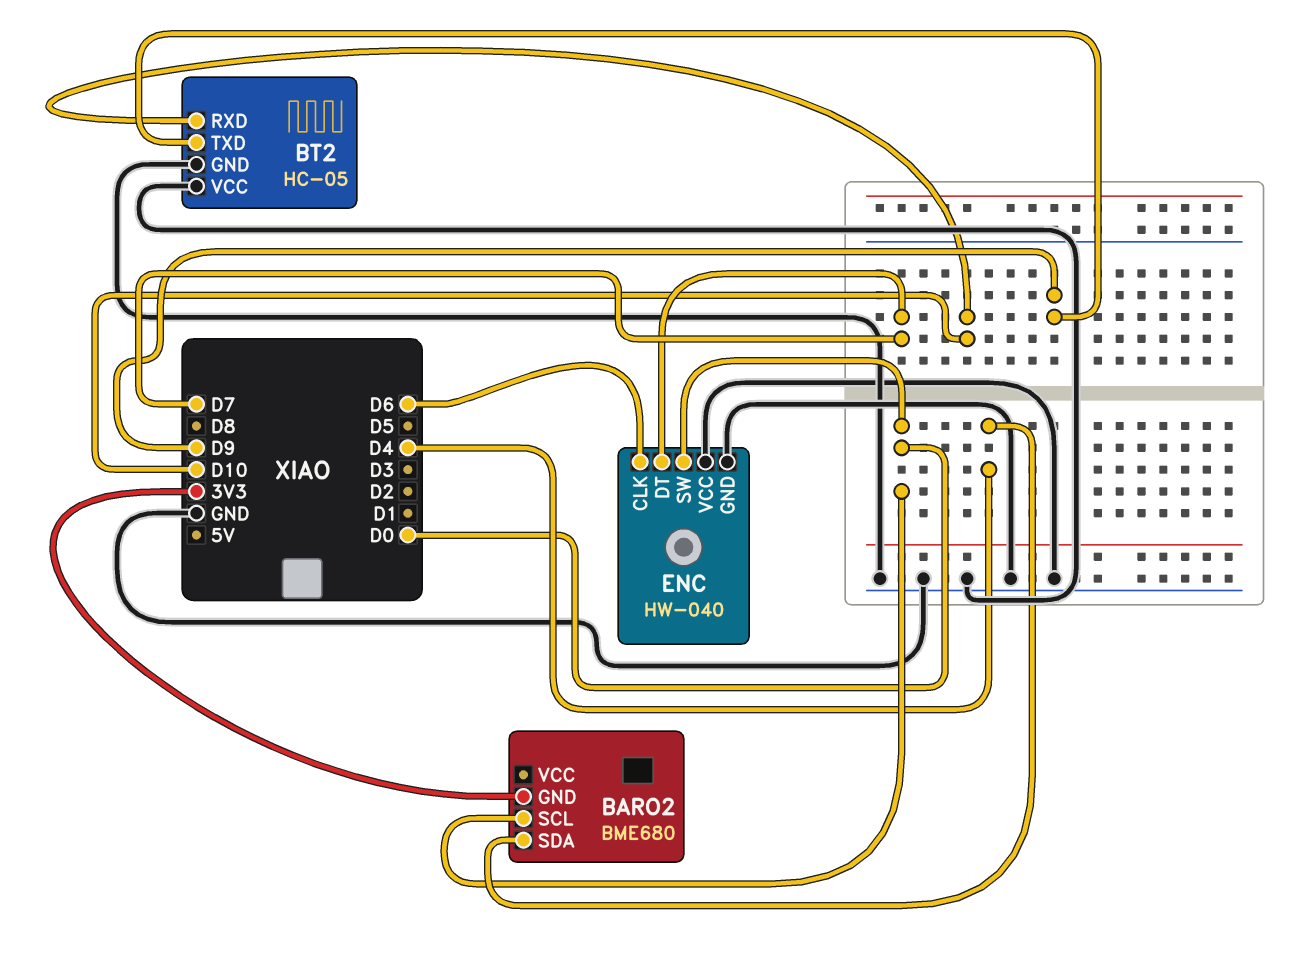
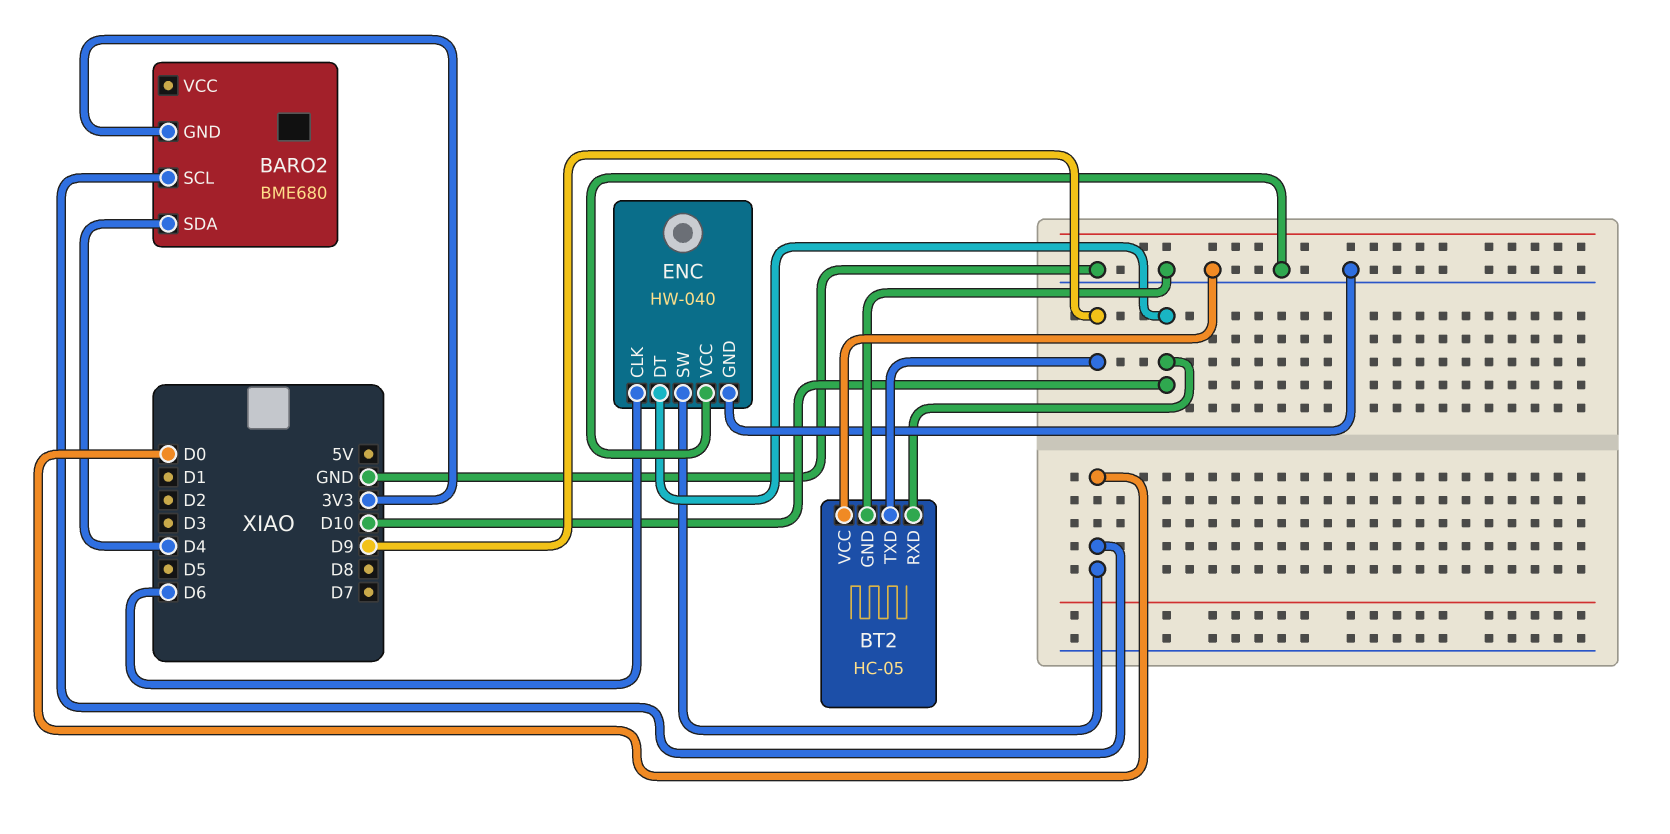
ENC pin DT: D7 -> D10

